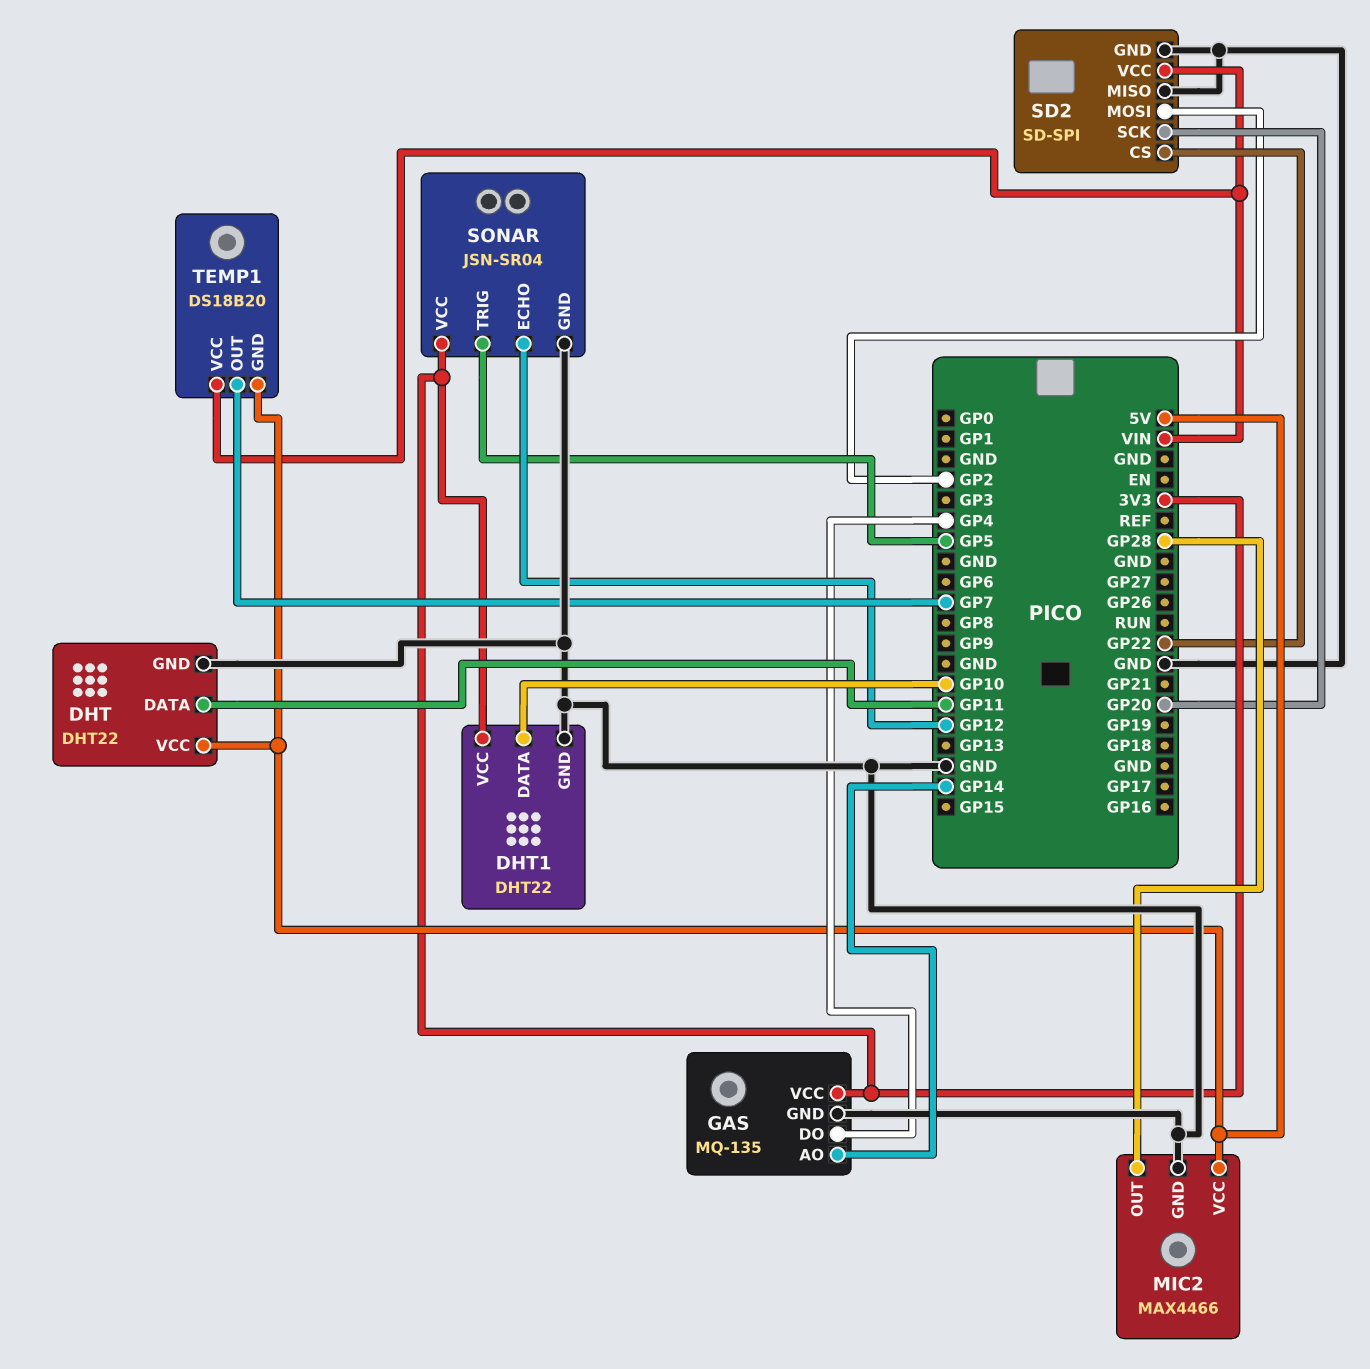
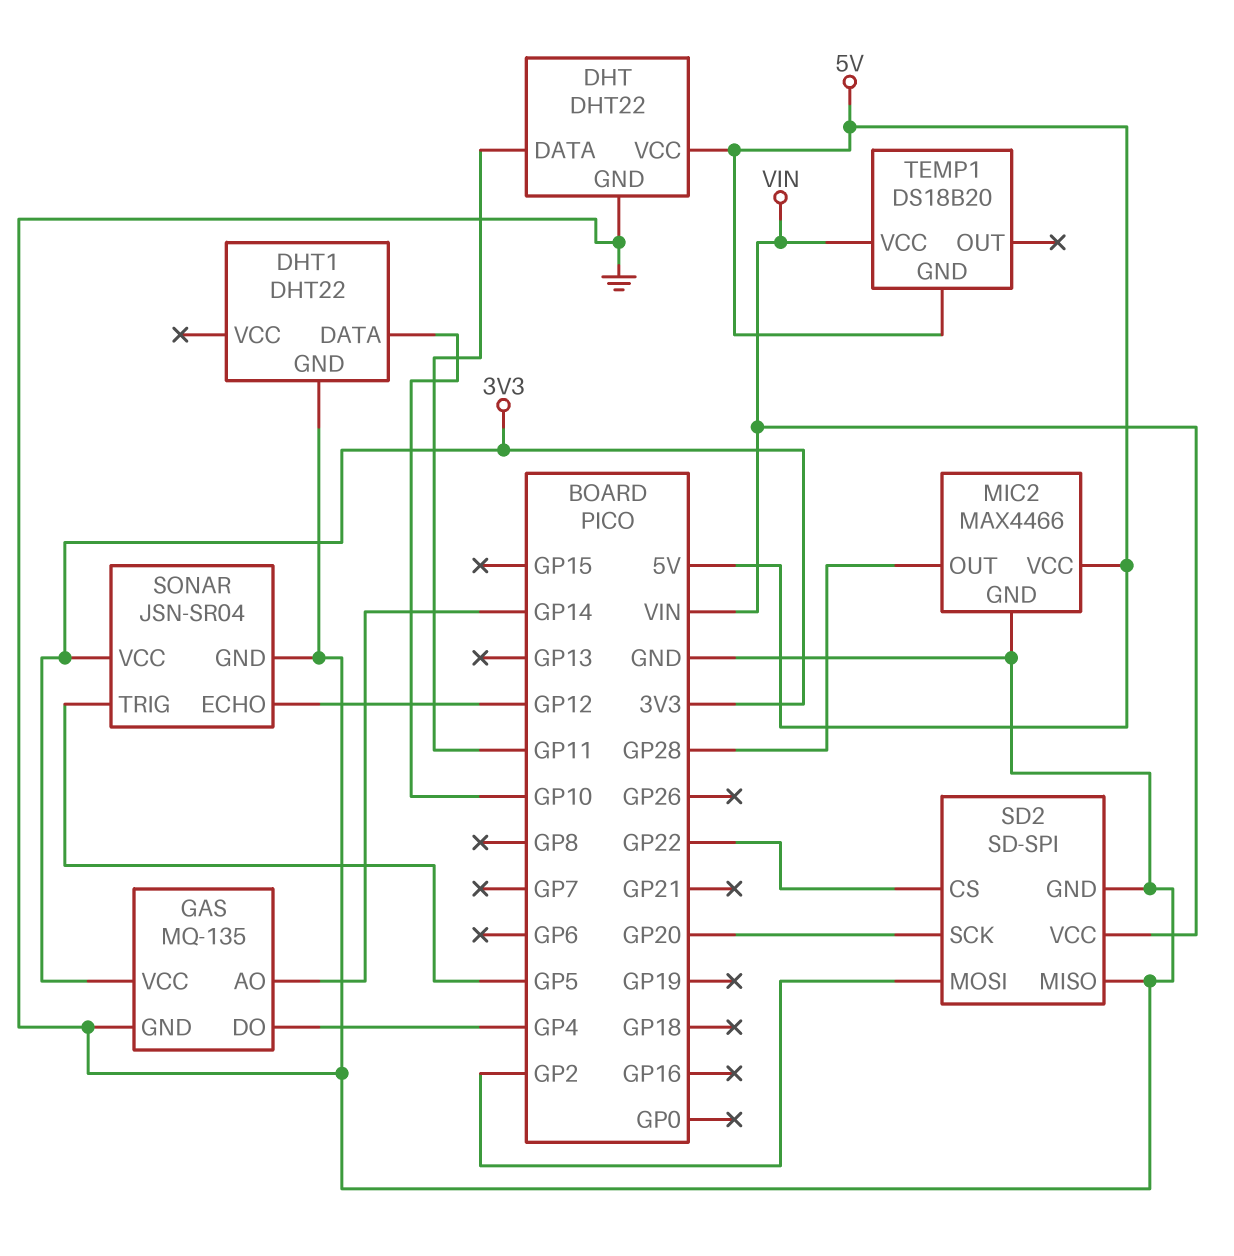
DHT1 pin VCC: 3V3 -> none
TEMP1 pin OUT: GP7 -> none

